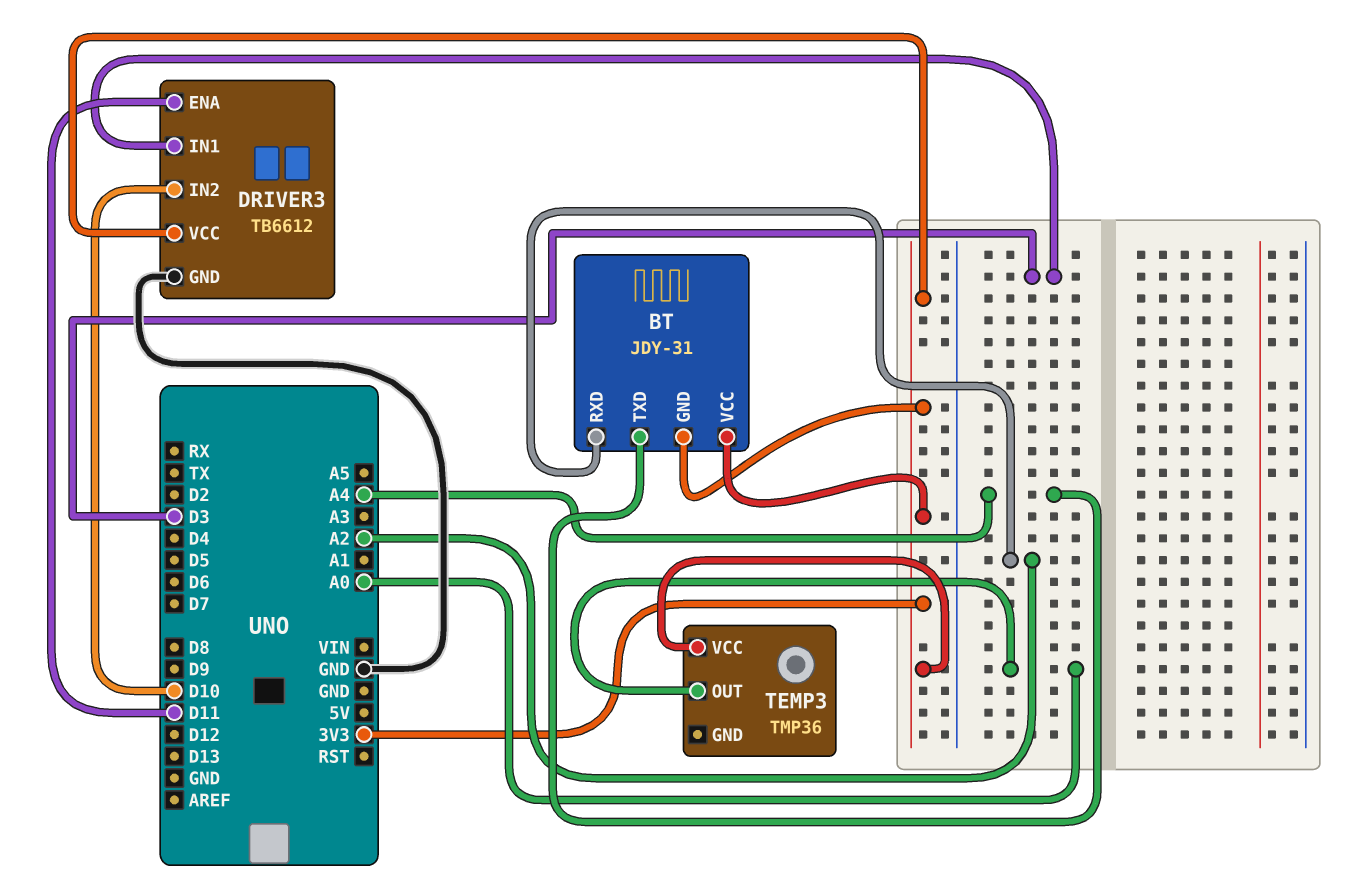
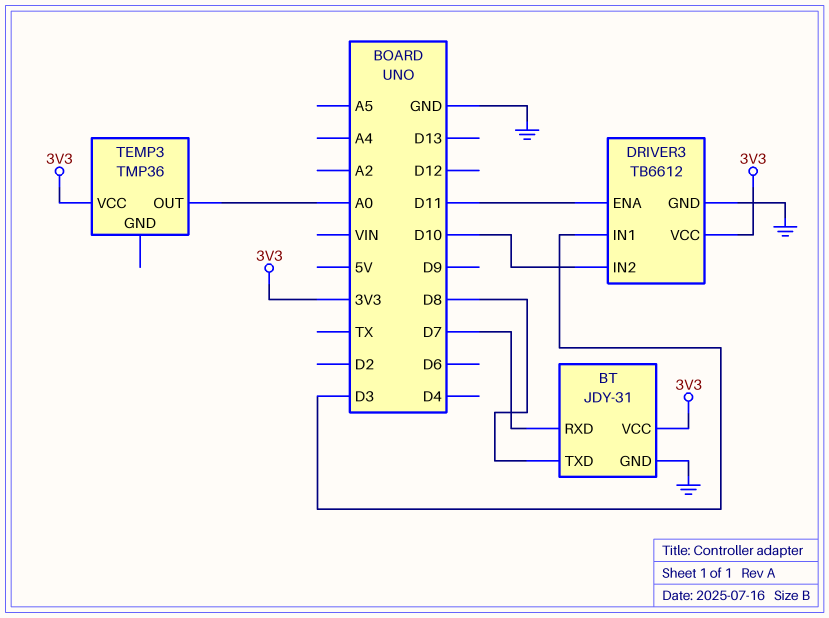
BT pin GND: 3V3 -> GND
BT pin RXD: A2 -> D7
BT pin TXD: A4 -> D8

